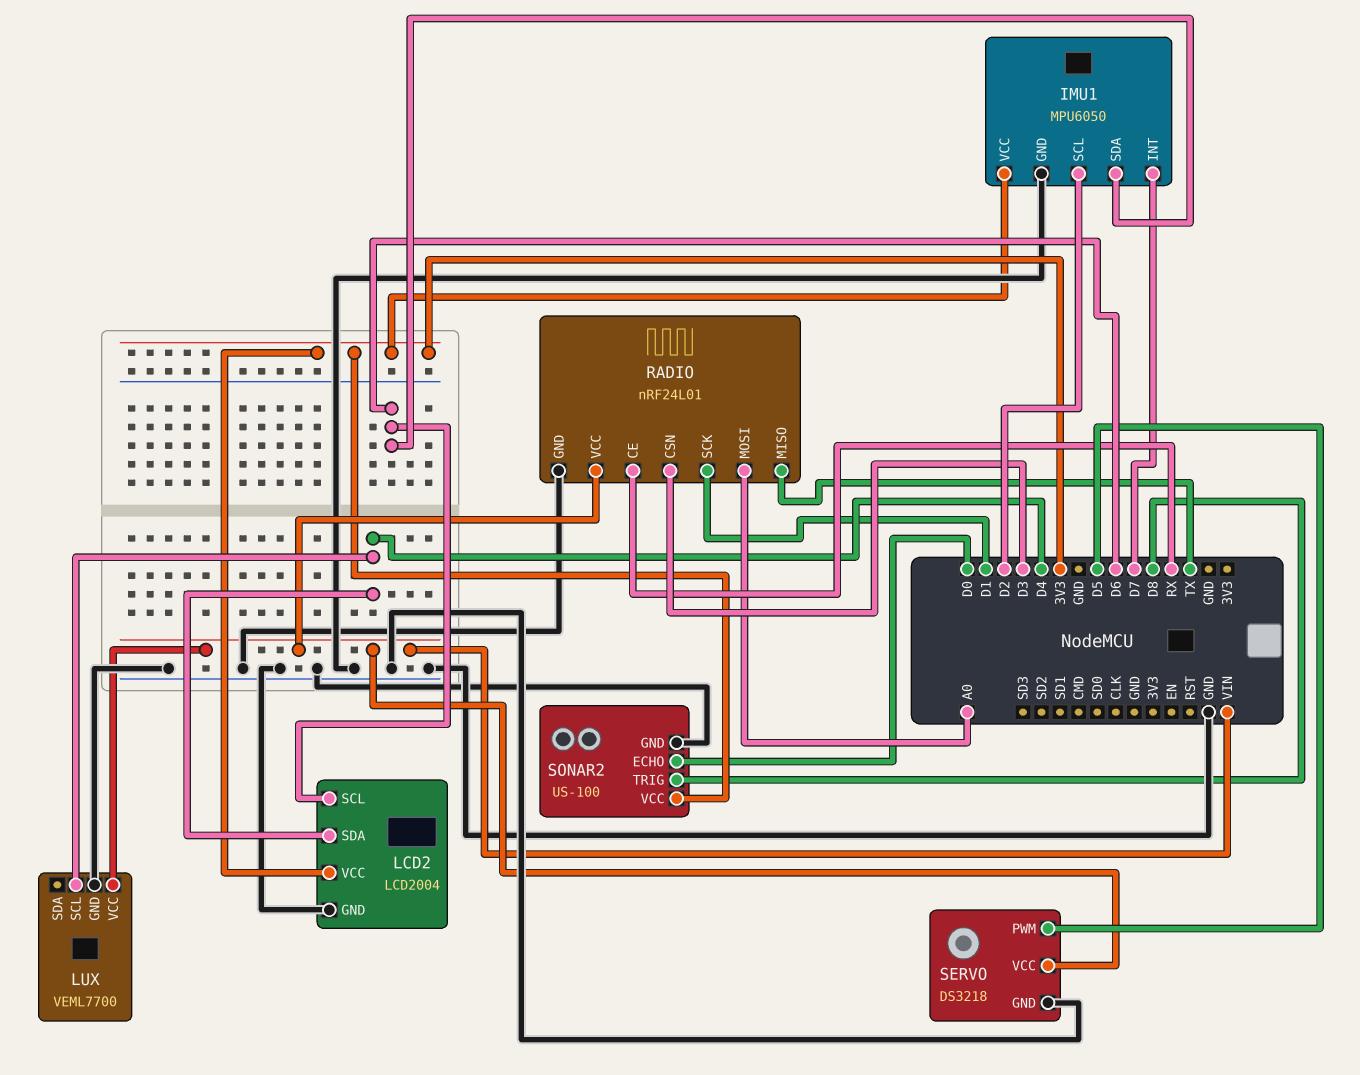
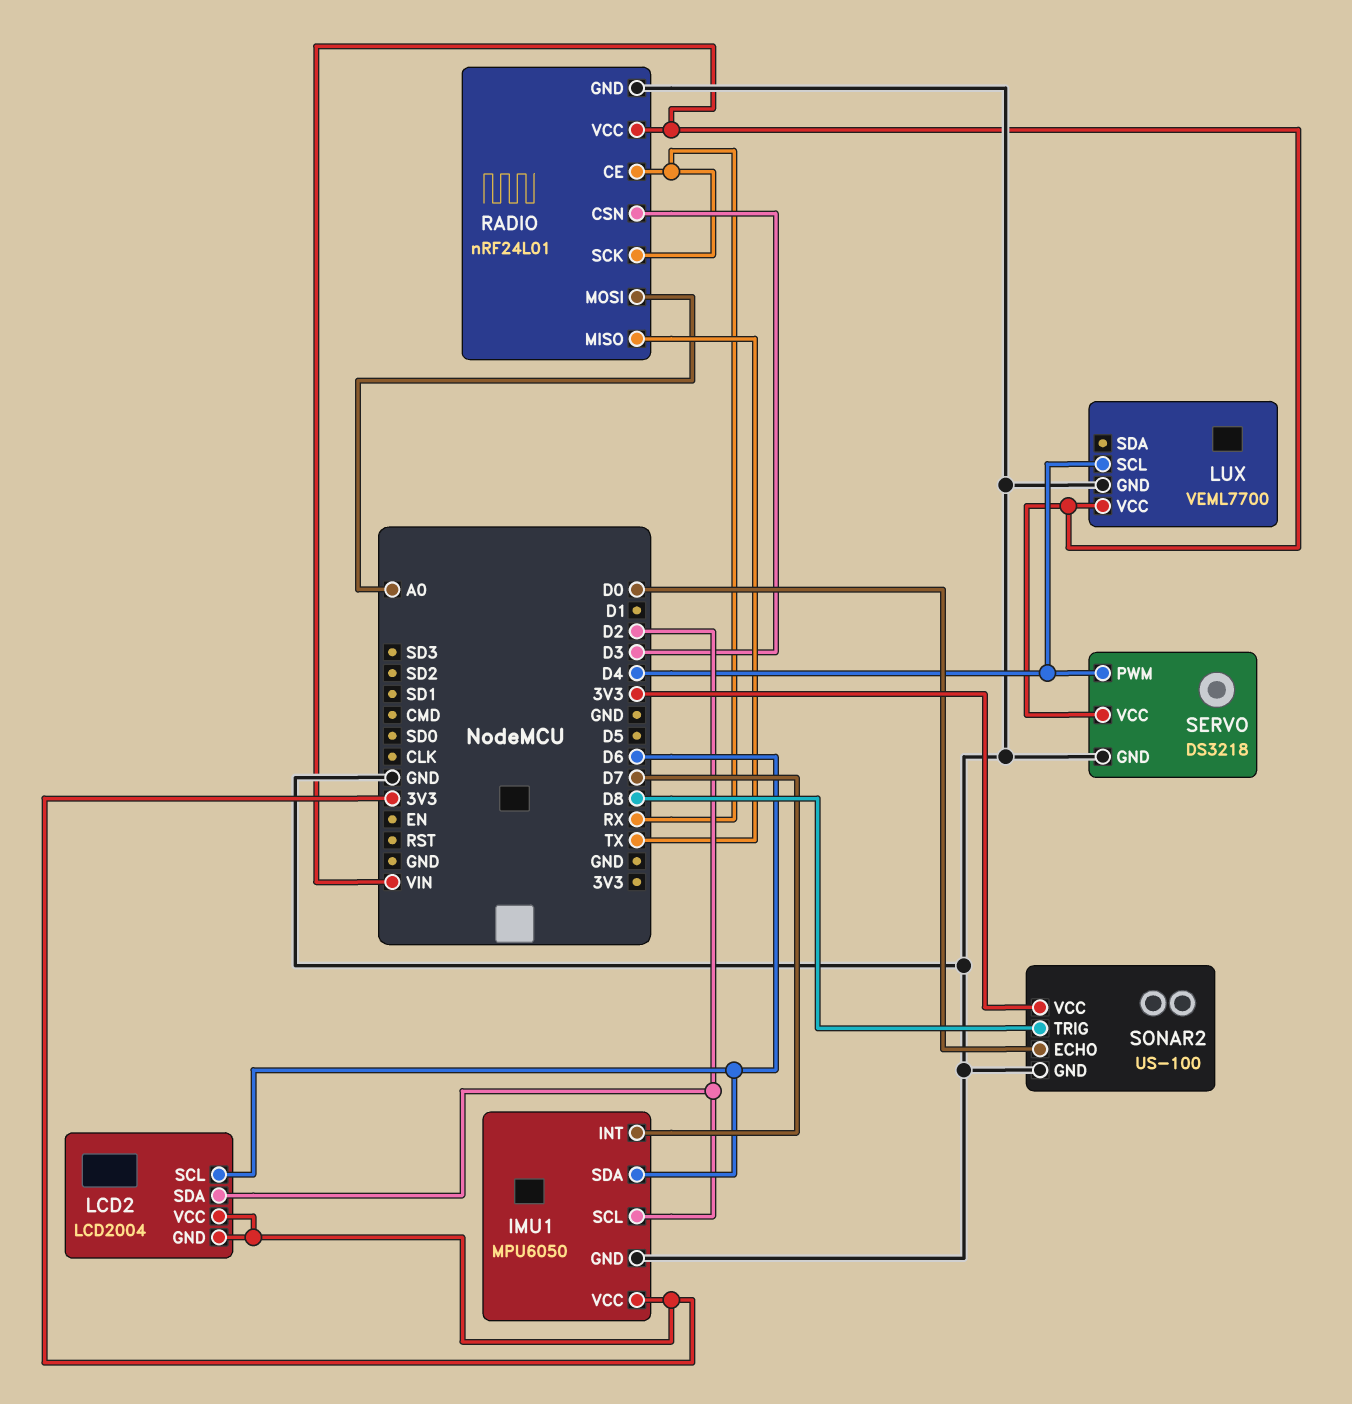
LCD2 pin GND: GND -> 3V3
LCD2 pin SDA: D4 -> D2
RADIO pin SCK: D1 -> RX
SERVO pin PWM: D5 -> D4

